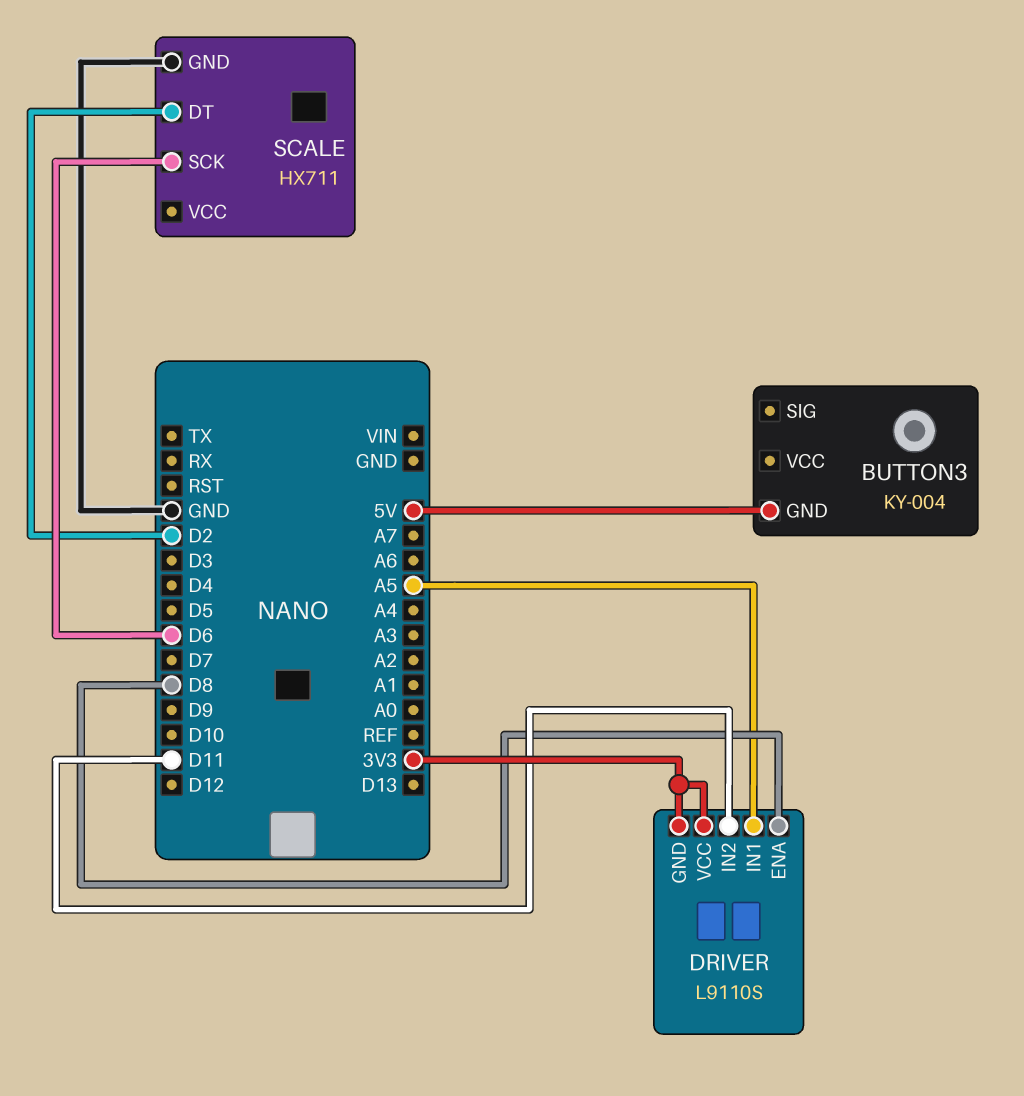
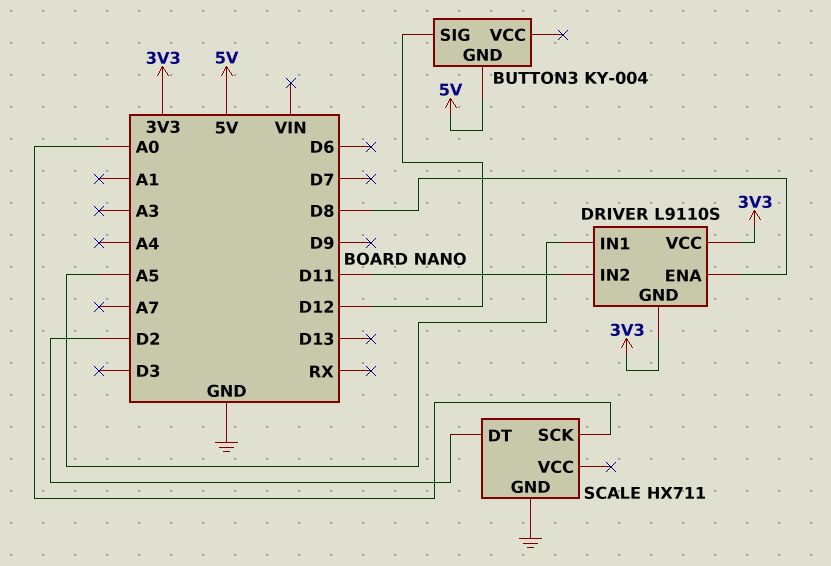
BUTTON3 pin SIG: none -> D12
SCALE pin SCK: D6 -> A0

